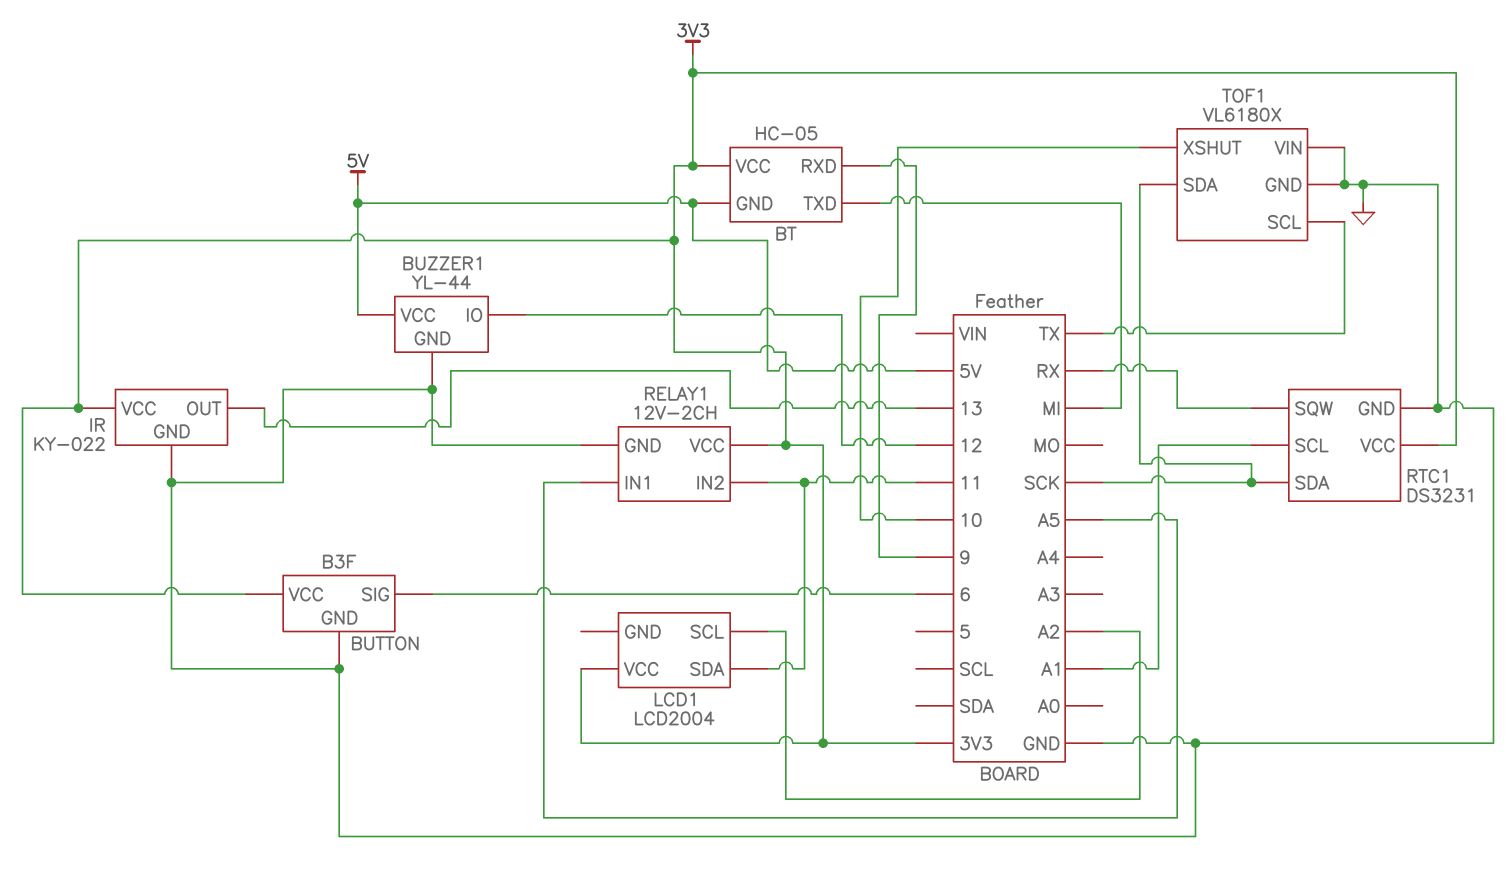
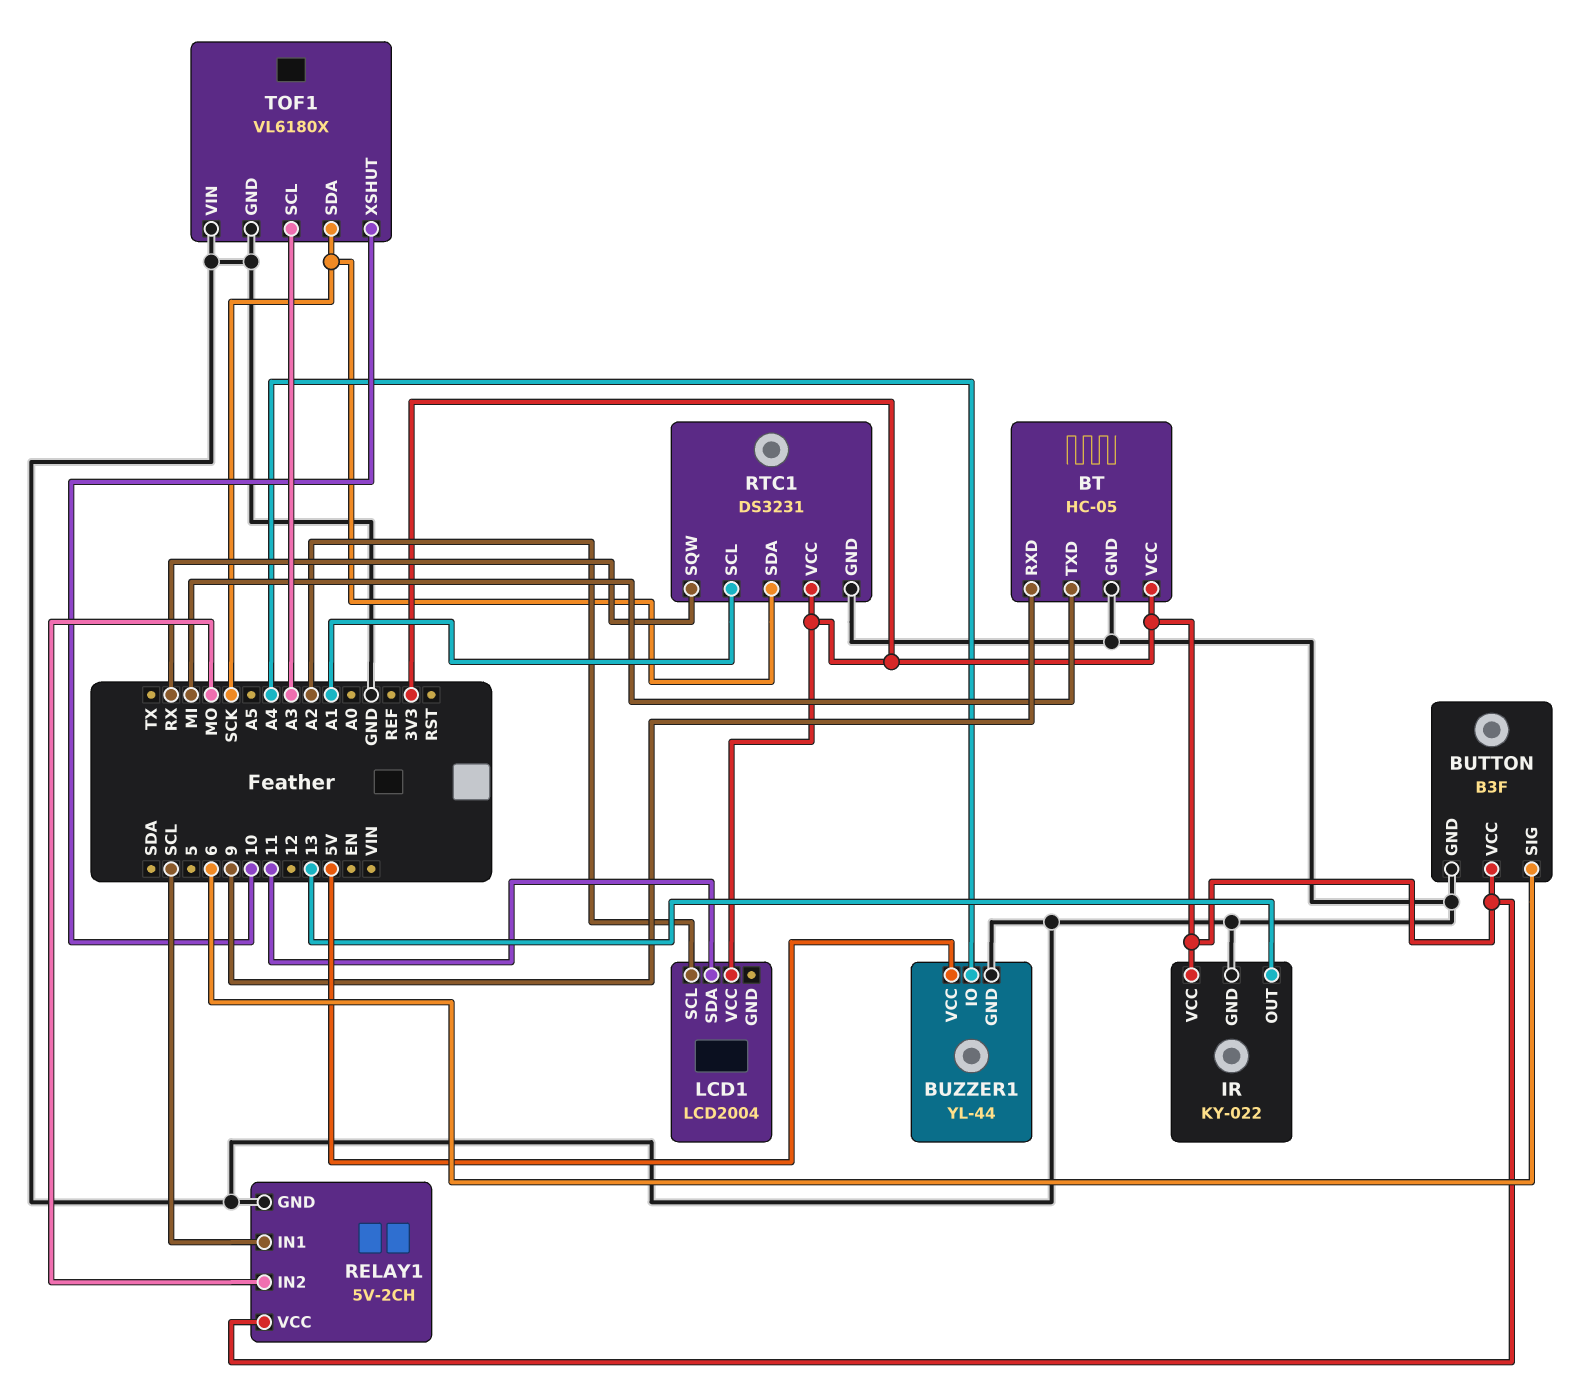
BT pin GND: 5V -> GND
BUZZER1 pin IO: 12 -> A4
RELAY1: 12V-2CH -> 5V-2CH
RELAY1 pin IN1: A5 -> SCL
RELAY1 pin IN2: 11 -> MO
TOF1 pin SCL: TX -> A3

